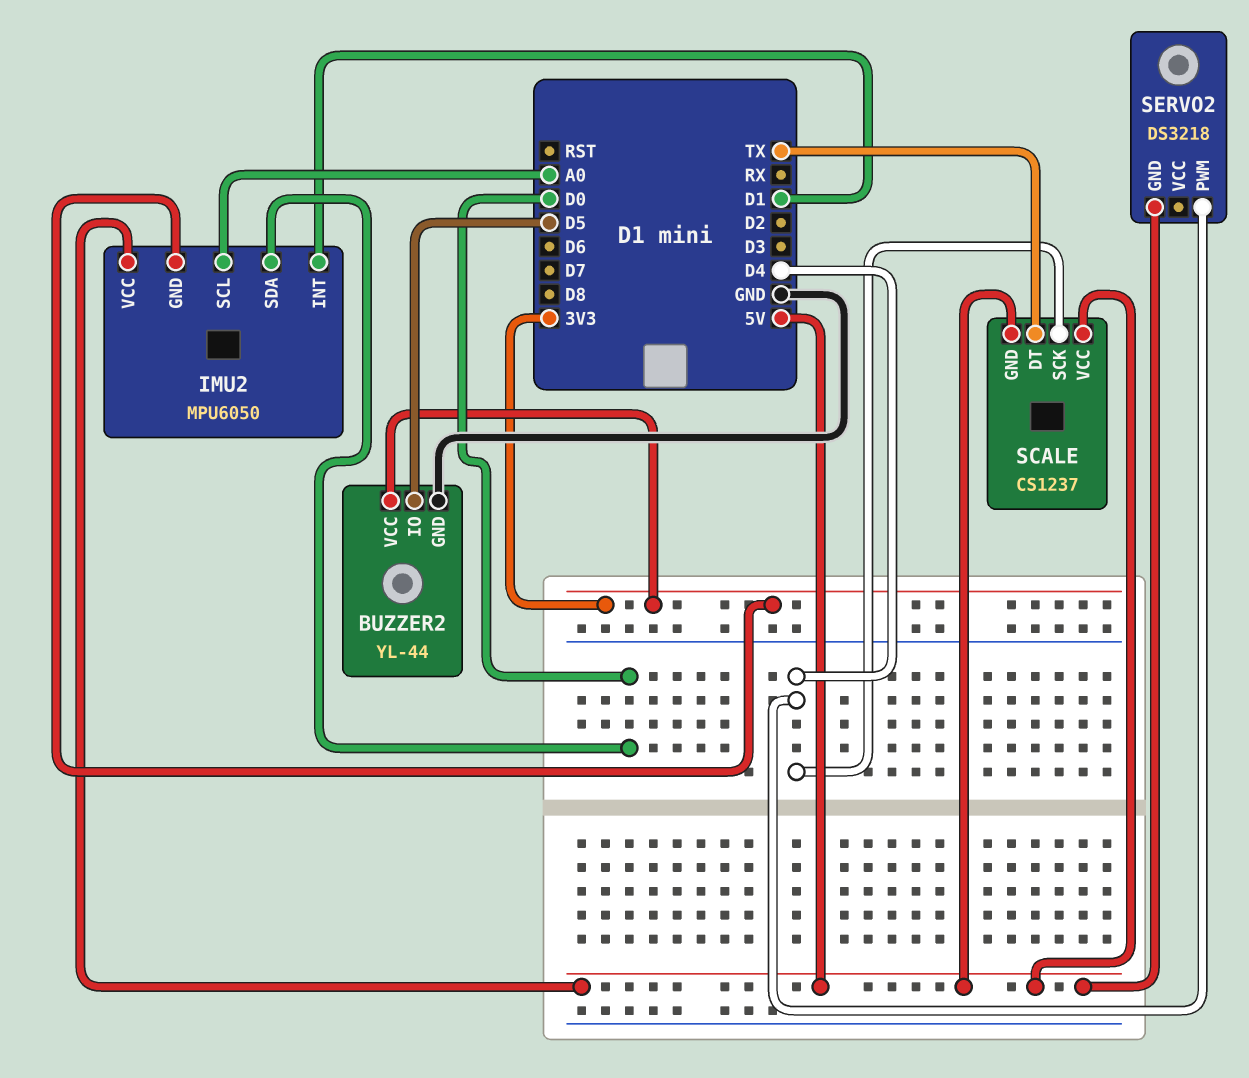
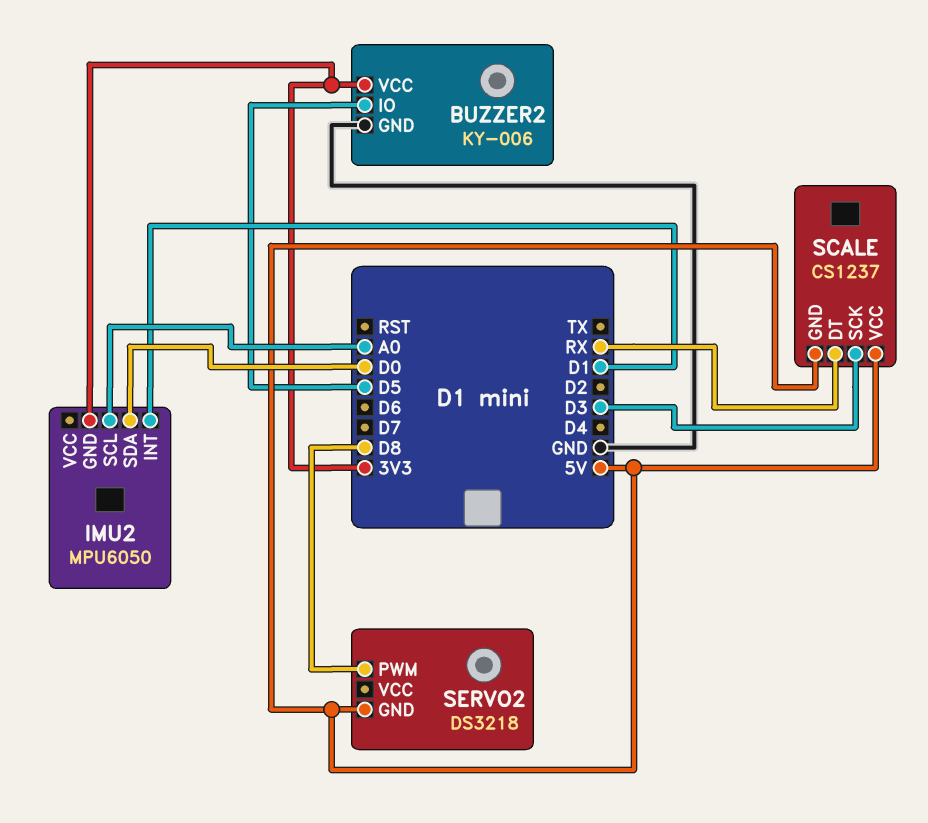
BUZZER2: YL-44 -> KY-006
IMU2 pin VCC: 5V -> none
SCALE pin DT: TX -> RX
SCALE pin SCK: D4 -> D3
SERVO2 pin PWM: D4 -> D8

